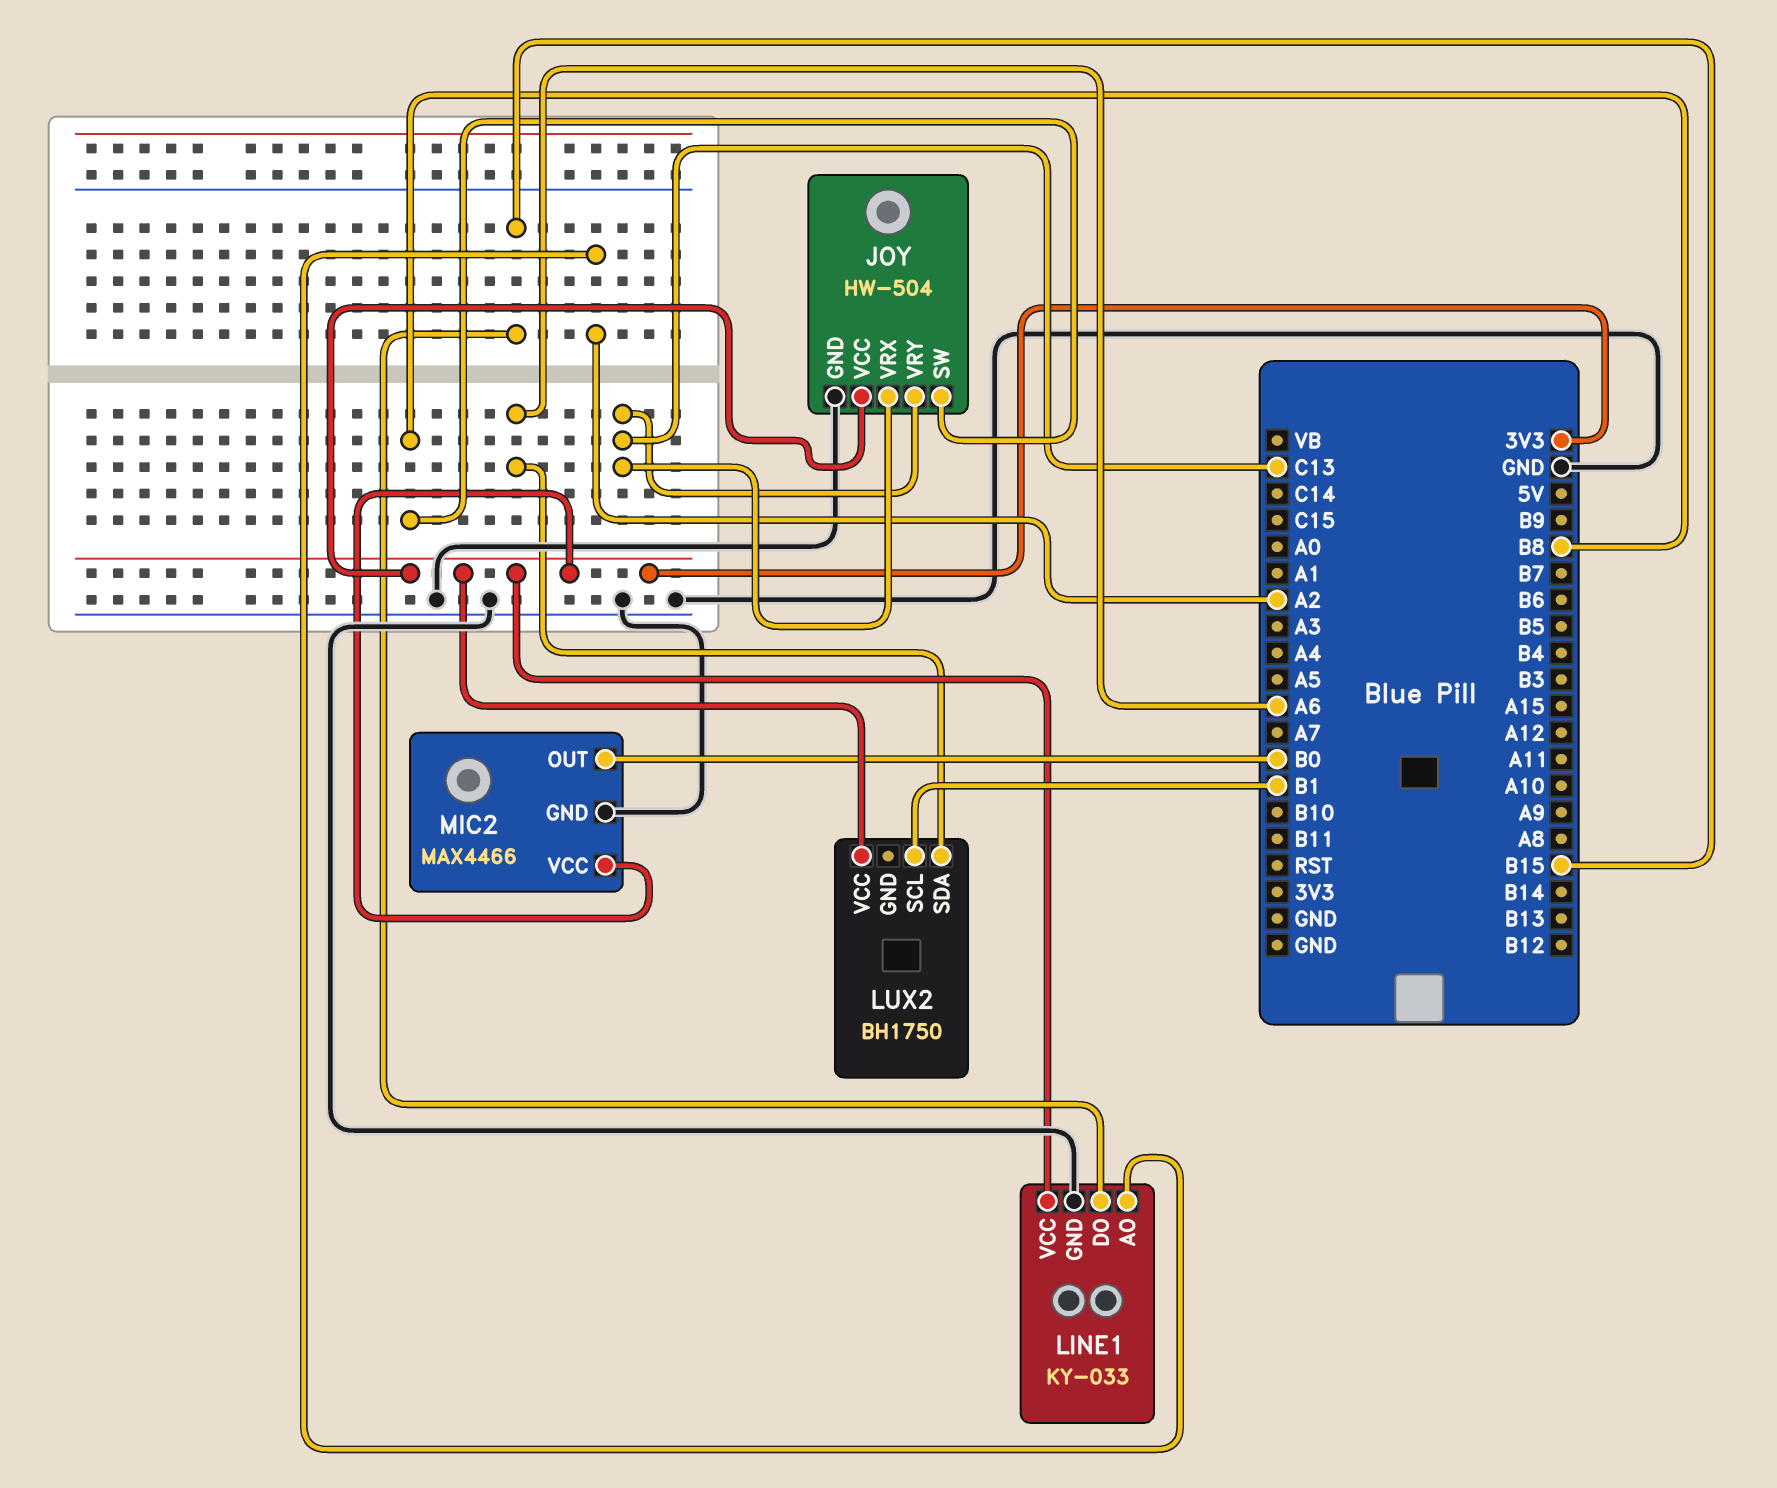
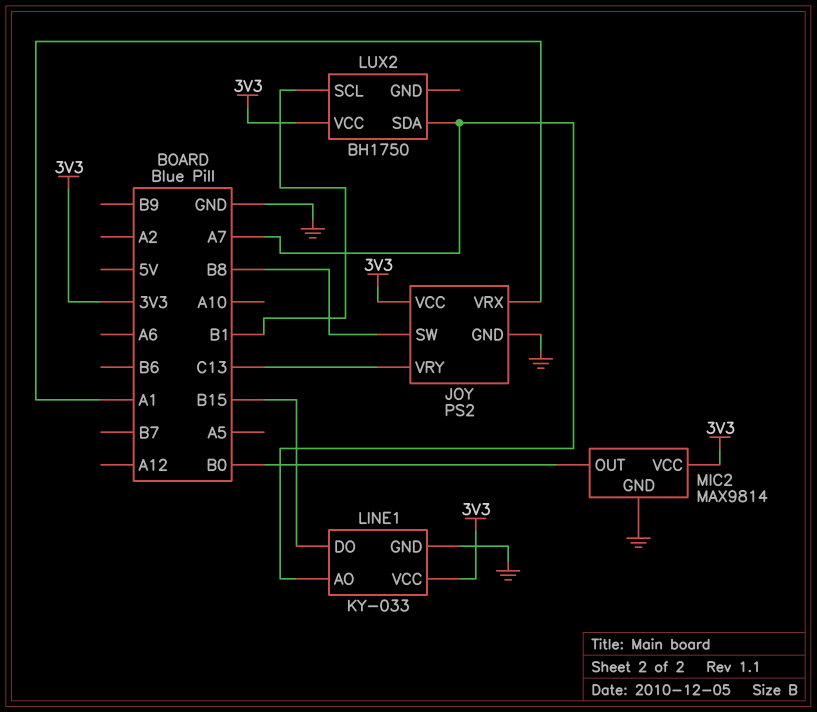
JOY: HW-504 -> PS2
JOY pin VRX: C13 -> A1
LINE1 pin AO: A2 -> A7
LUX2 pin SDA: A6 -> A7
MIC2: MAX4466 -> MAX9814

